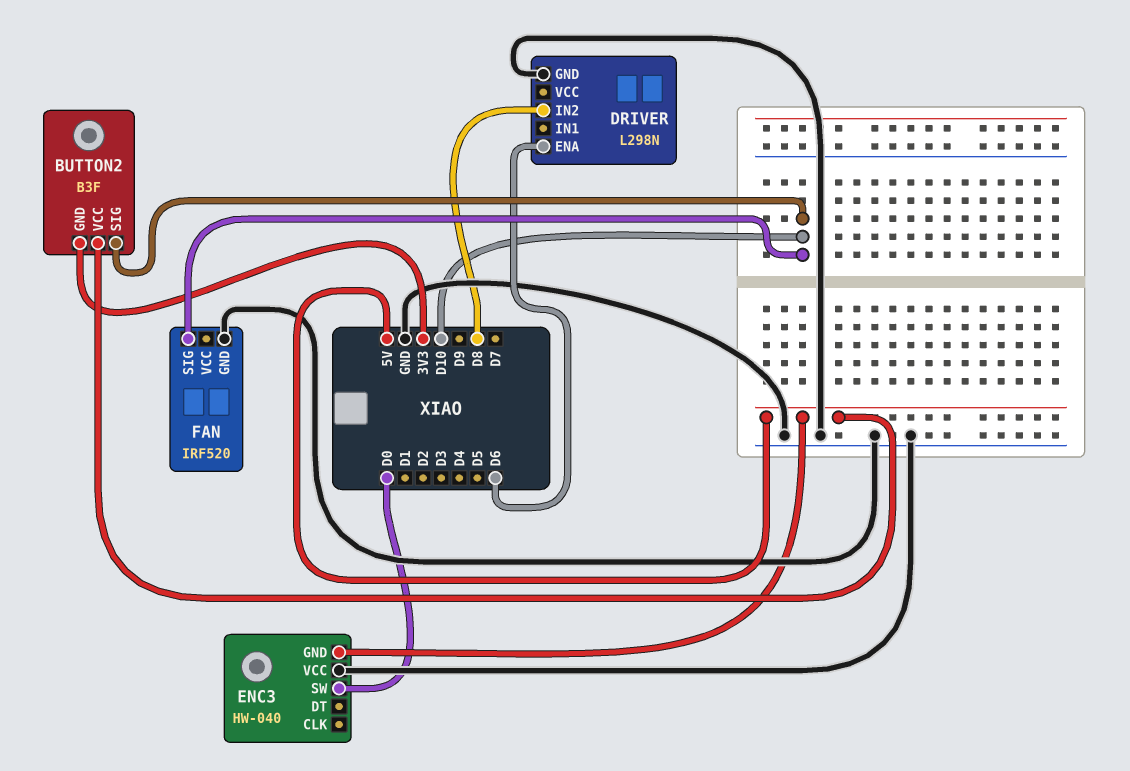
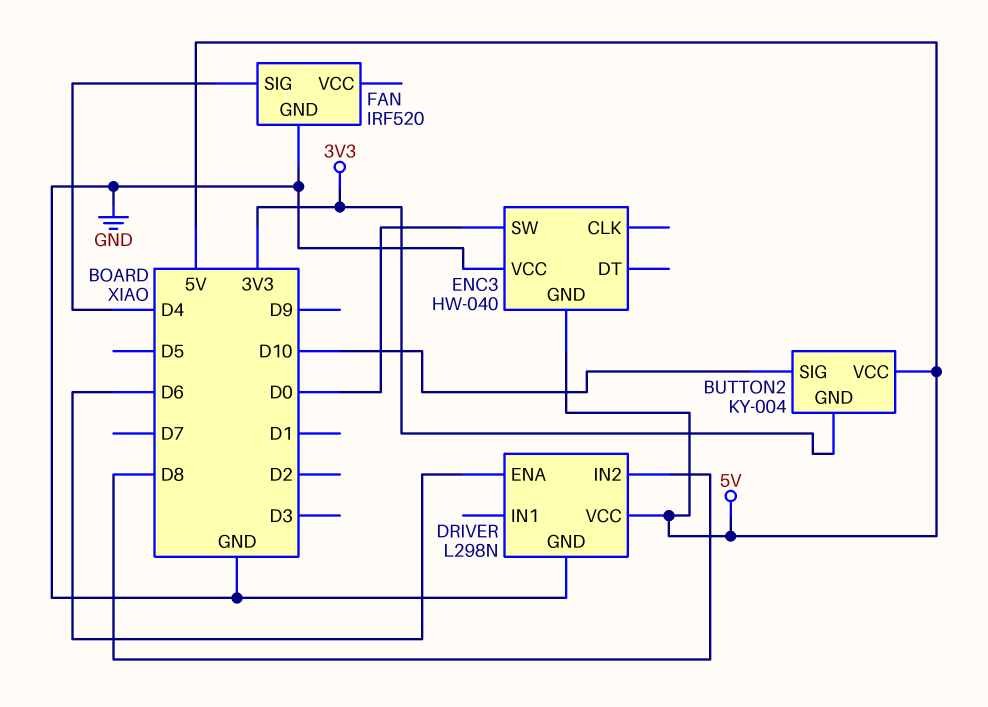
BUTTON2: B3F -> KY-004
DRIVER pin VCC: none -> 5V
FAN pin SIG: D10 -> D4

